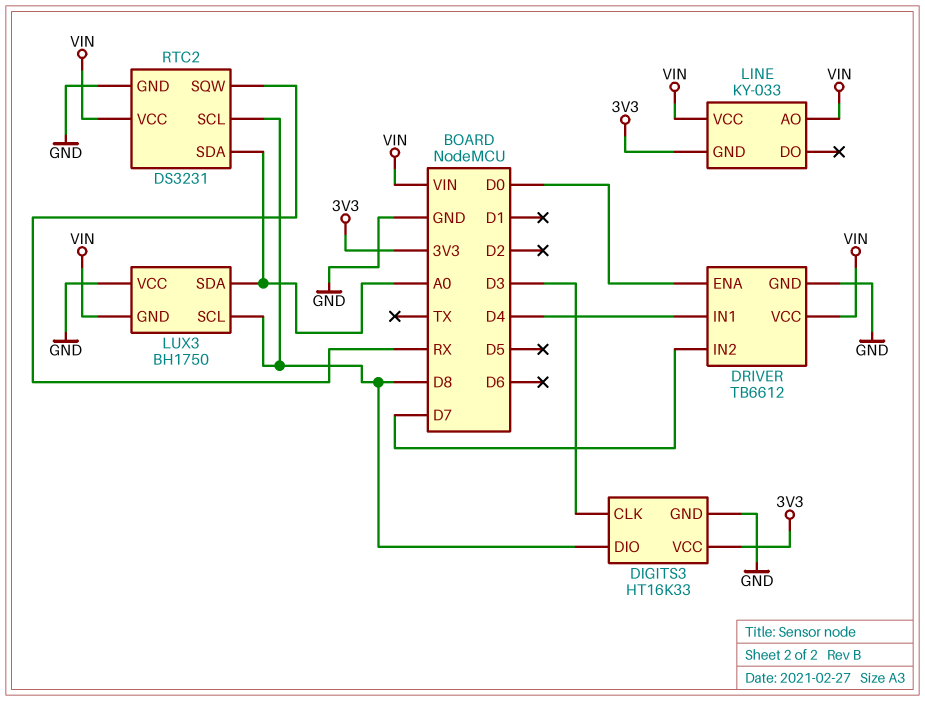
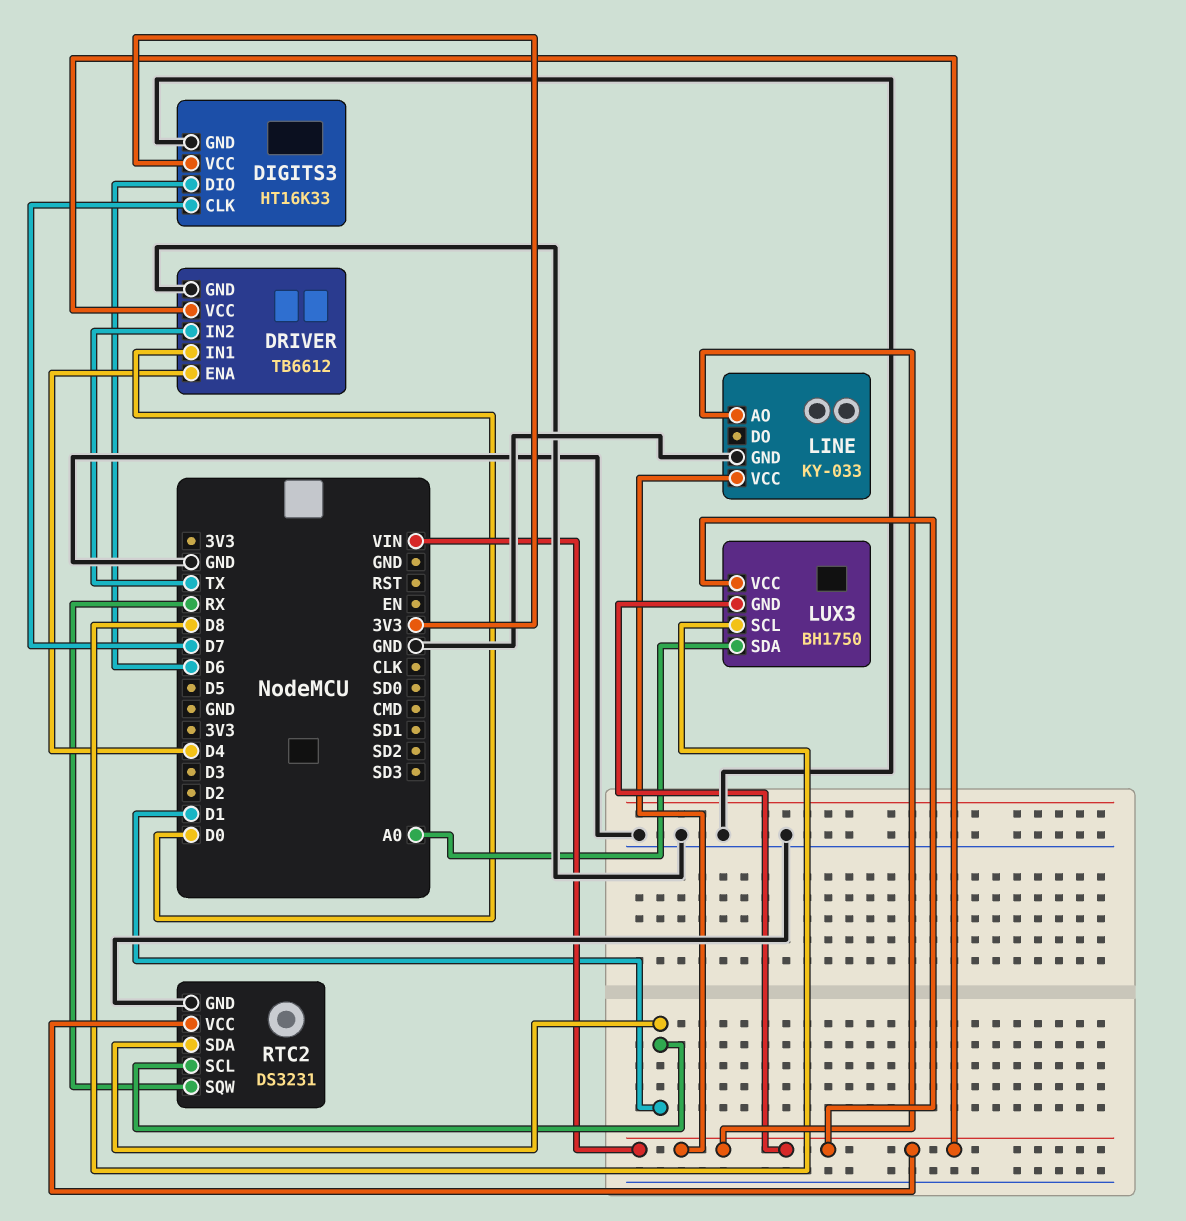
DIGITS3 pin CLK: D3 -> D7
DIGITS3 pin DIO: D8 -> D6
DRIVER pin ENA: D0 -> D4
DRIVER pin IN1: D4 -> D0
DRIVER pin IN2: D7 -> TX
LINE pin GND: 3V3 -> GND
LUX3 pin VCC: GND -> VIN
RTC2 pin SCL: D8 -> D1
RTC2 pin SDA: A0 -> D1

